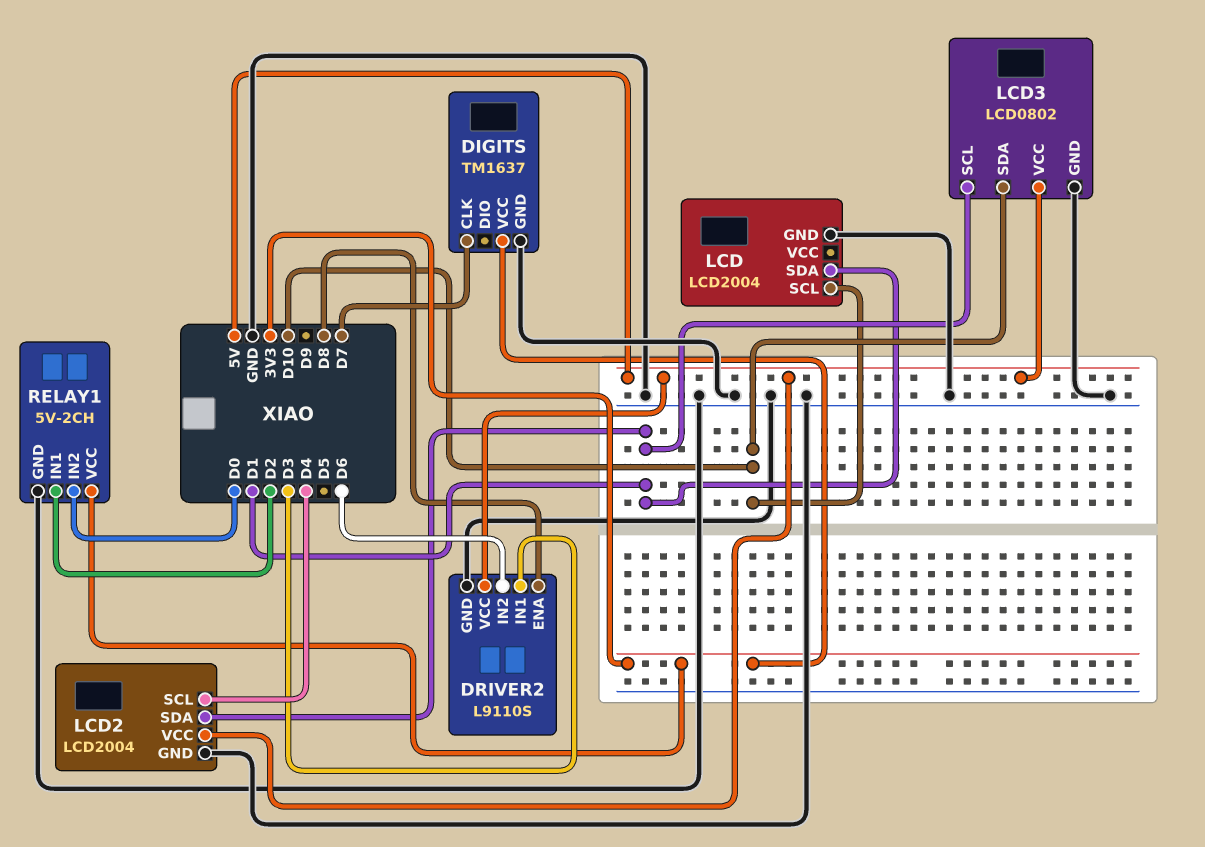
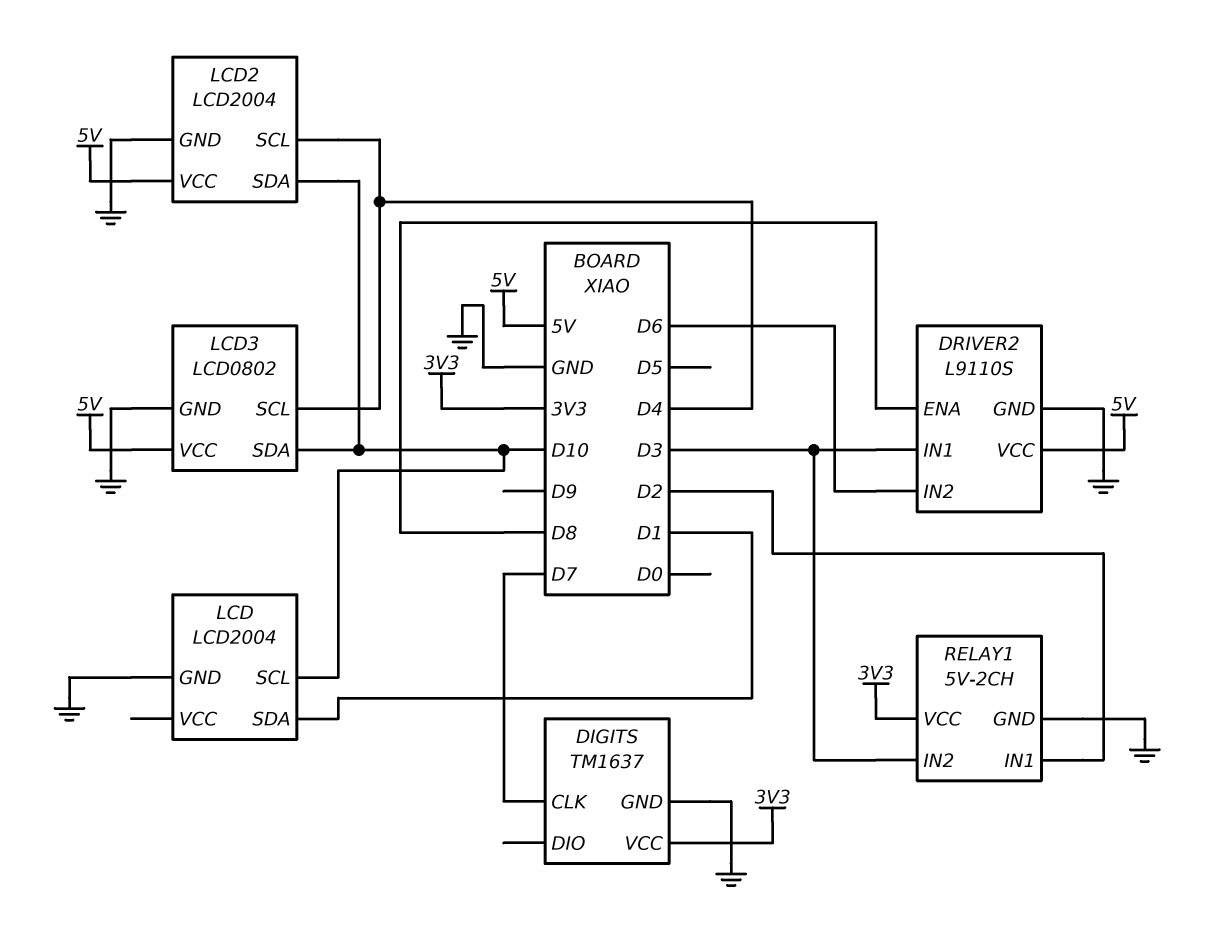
LCD2 pin SDA: D1 -> D10
LCD3 pin SCL: D1 -> D4
RELAY1 pin IN2: D0 -> D3

